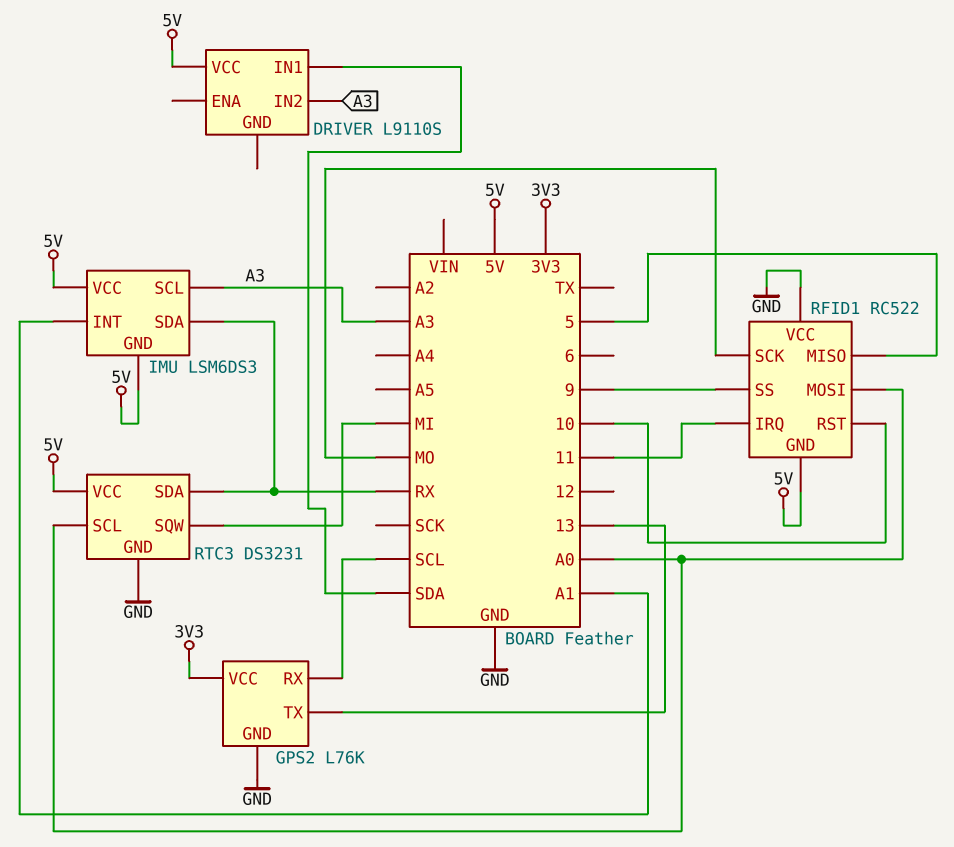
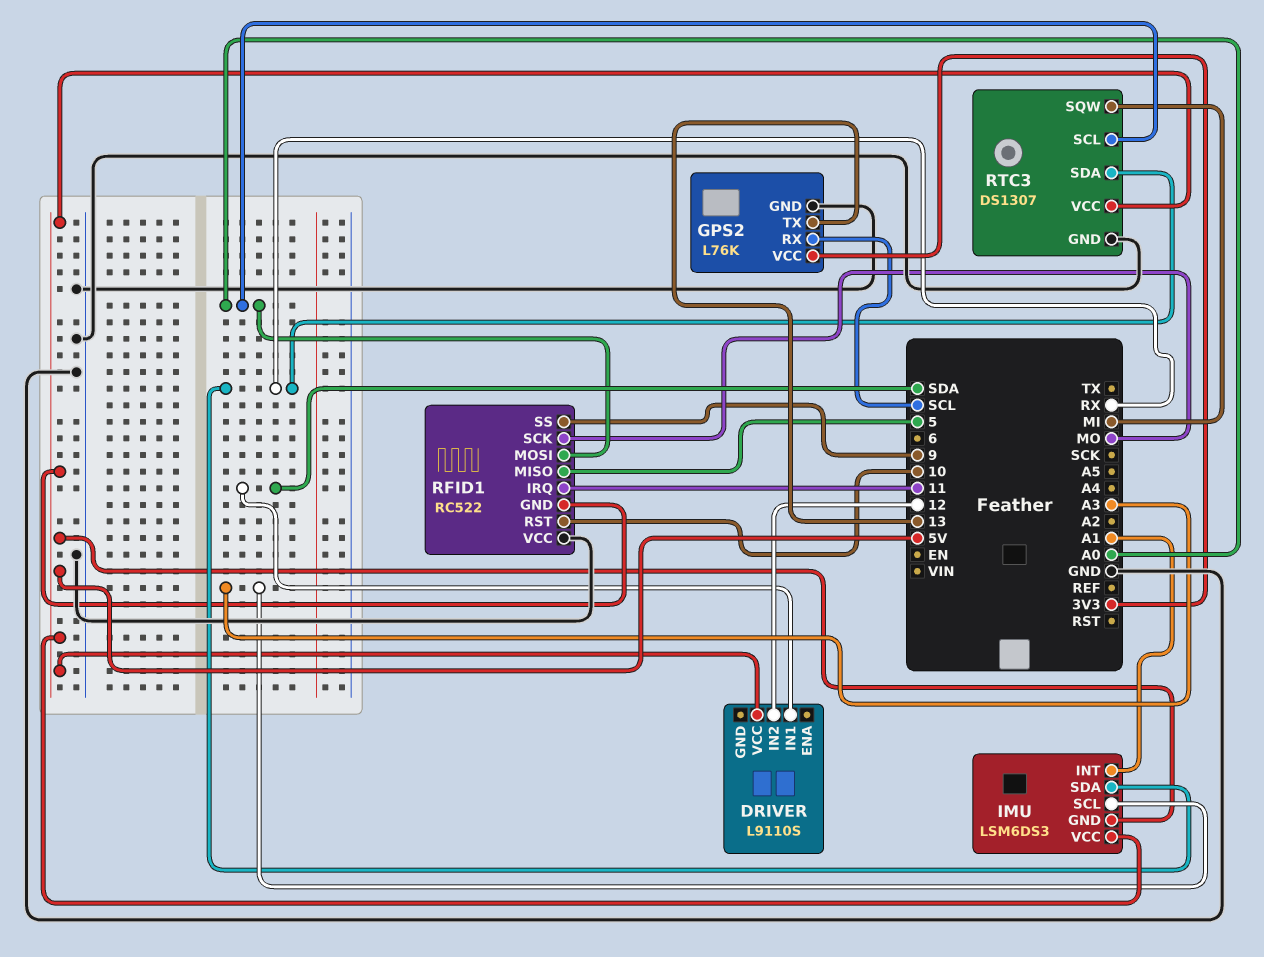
DRIVER pin IN2: A3 -> 12
RTC3: DS3231 -> DS1307

